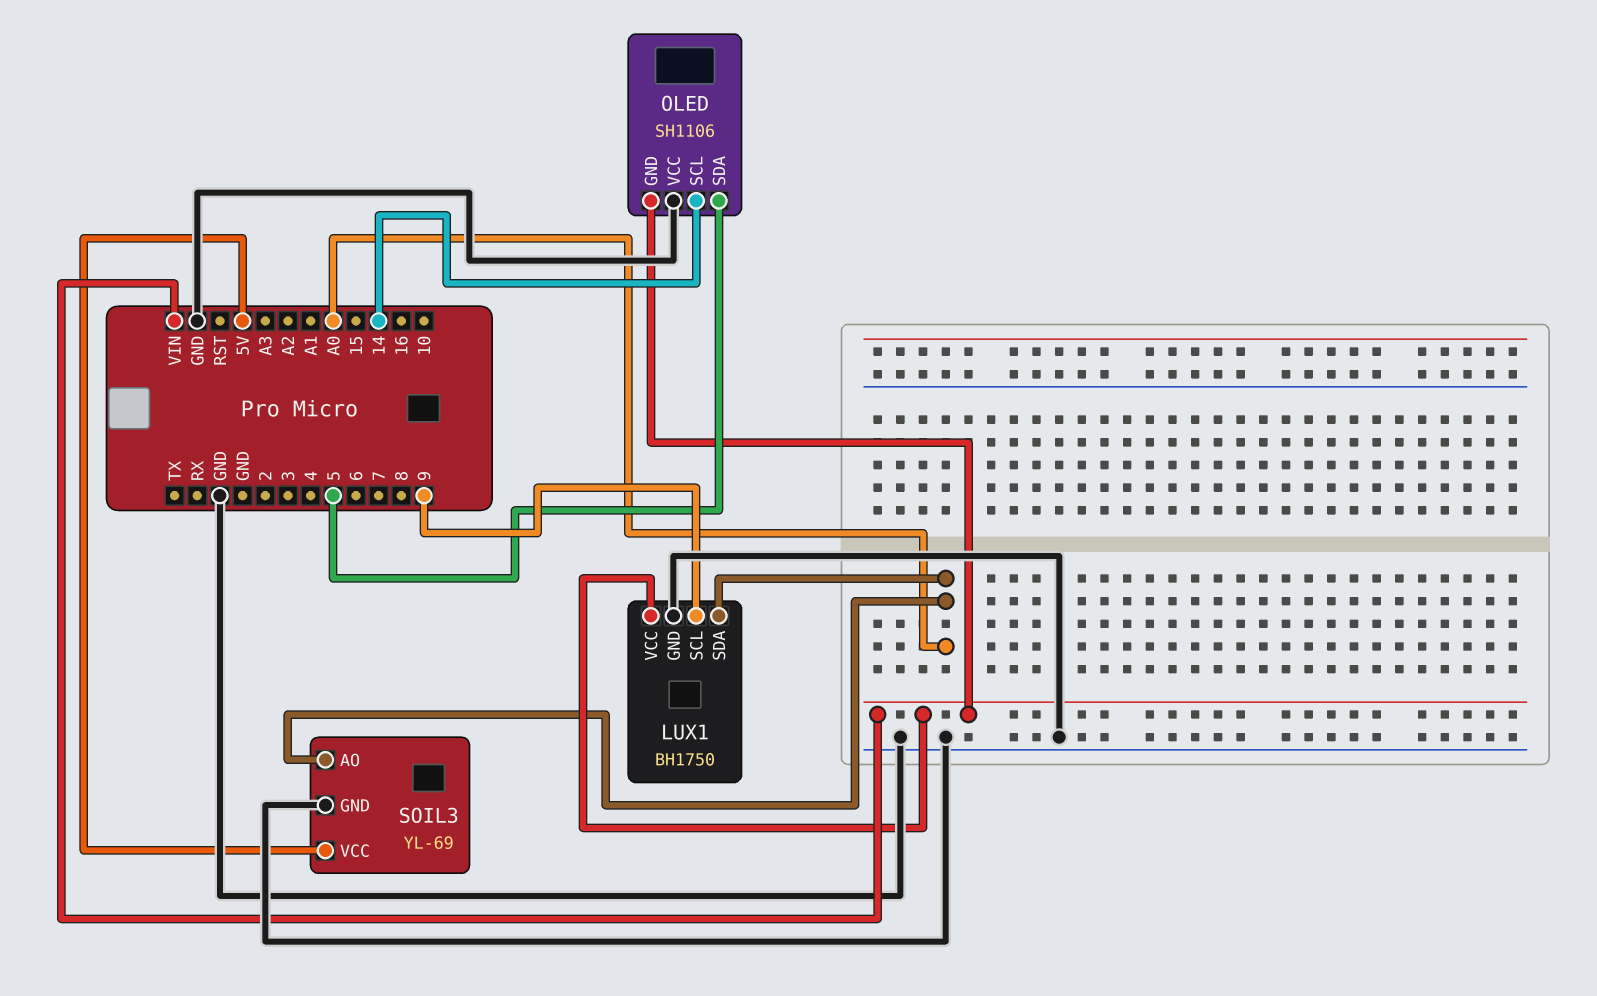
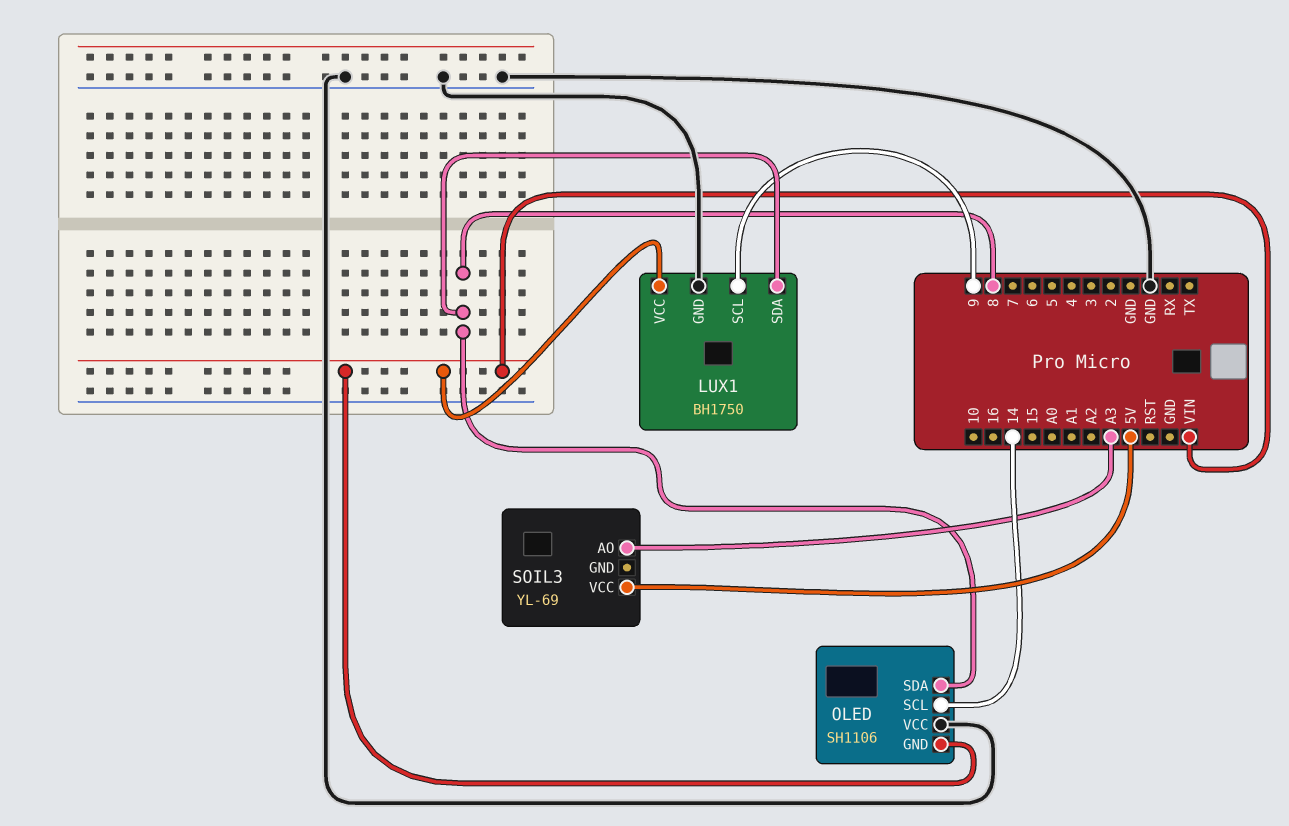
LUX1 pin SDA: A0 -> 8
OLED pin SDA: 5 -> 8
SOIL3 pin AO: A0 -> A3
SOIL3 pin GND: GND -> none

